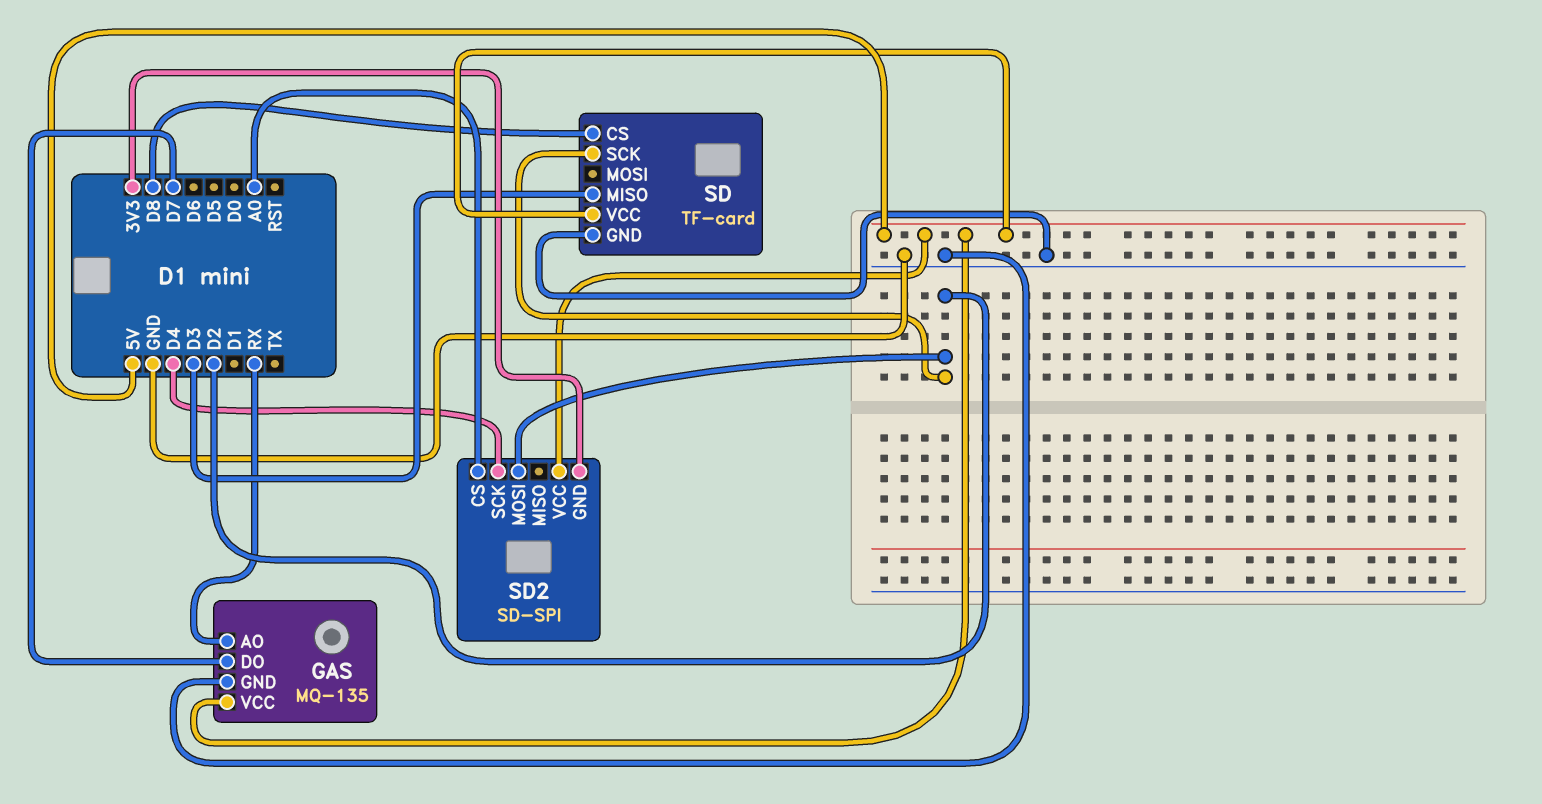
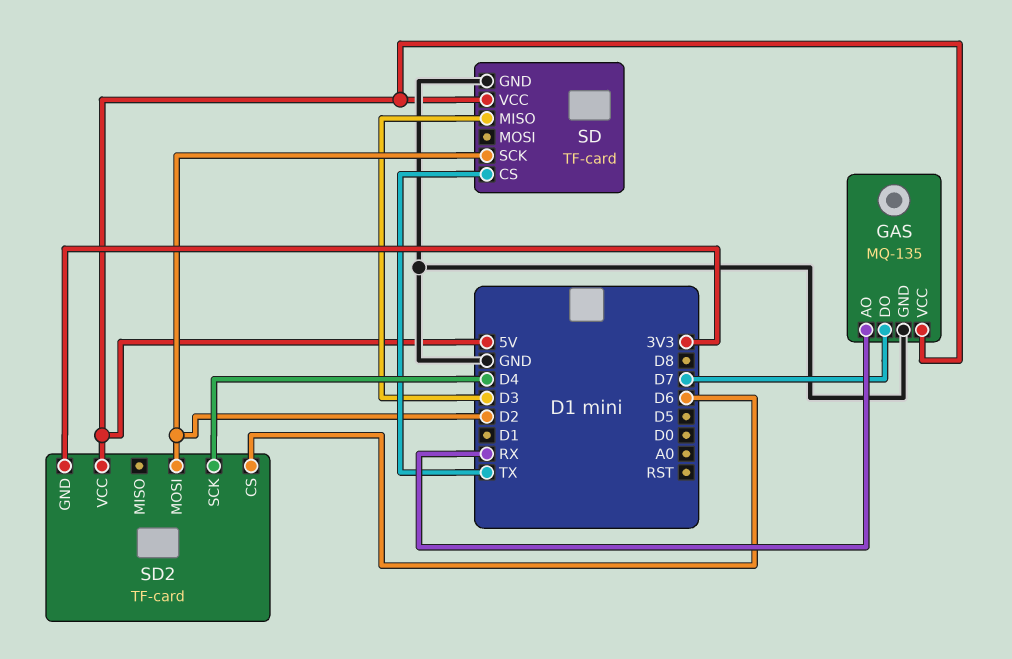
SD pin CS: D8 -> TX
SD2: SD-SPI -> TF-card
SD2 pin CS: A0 -> D6

